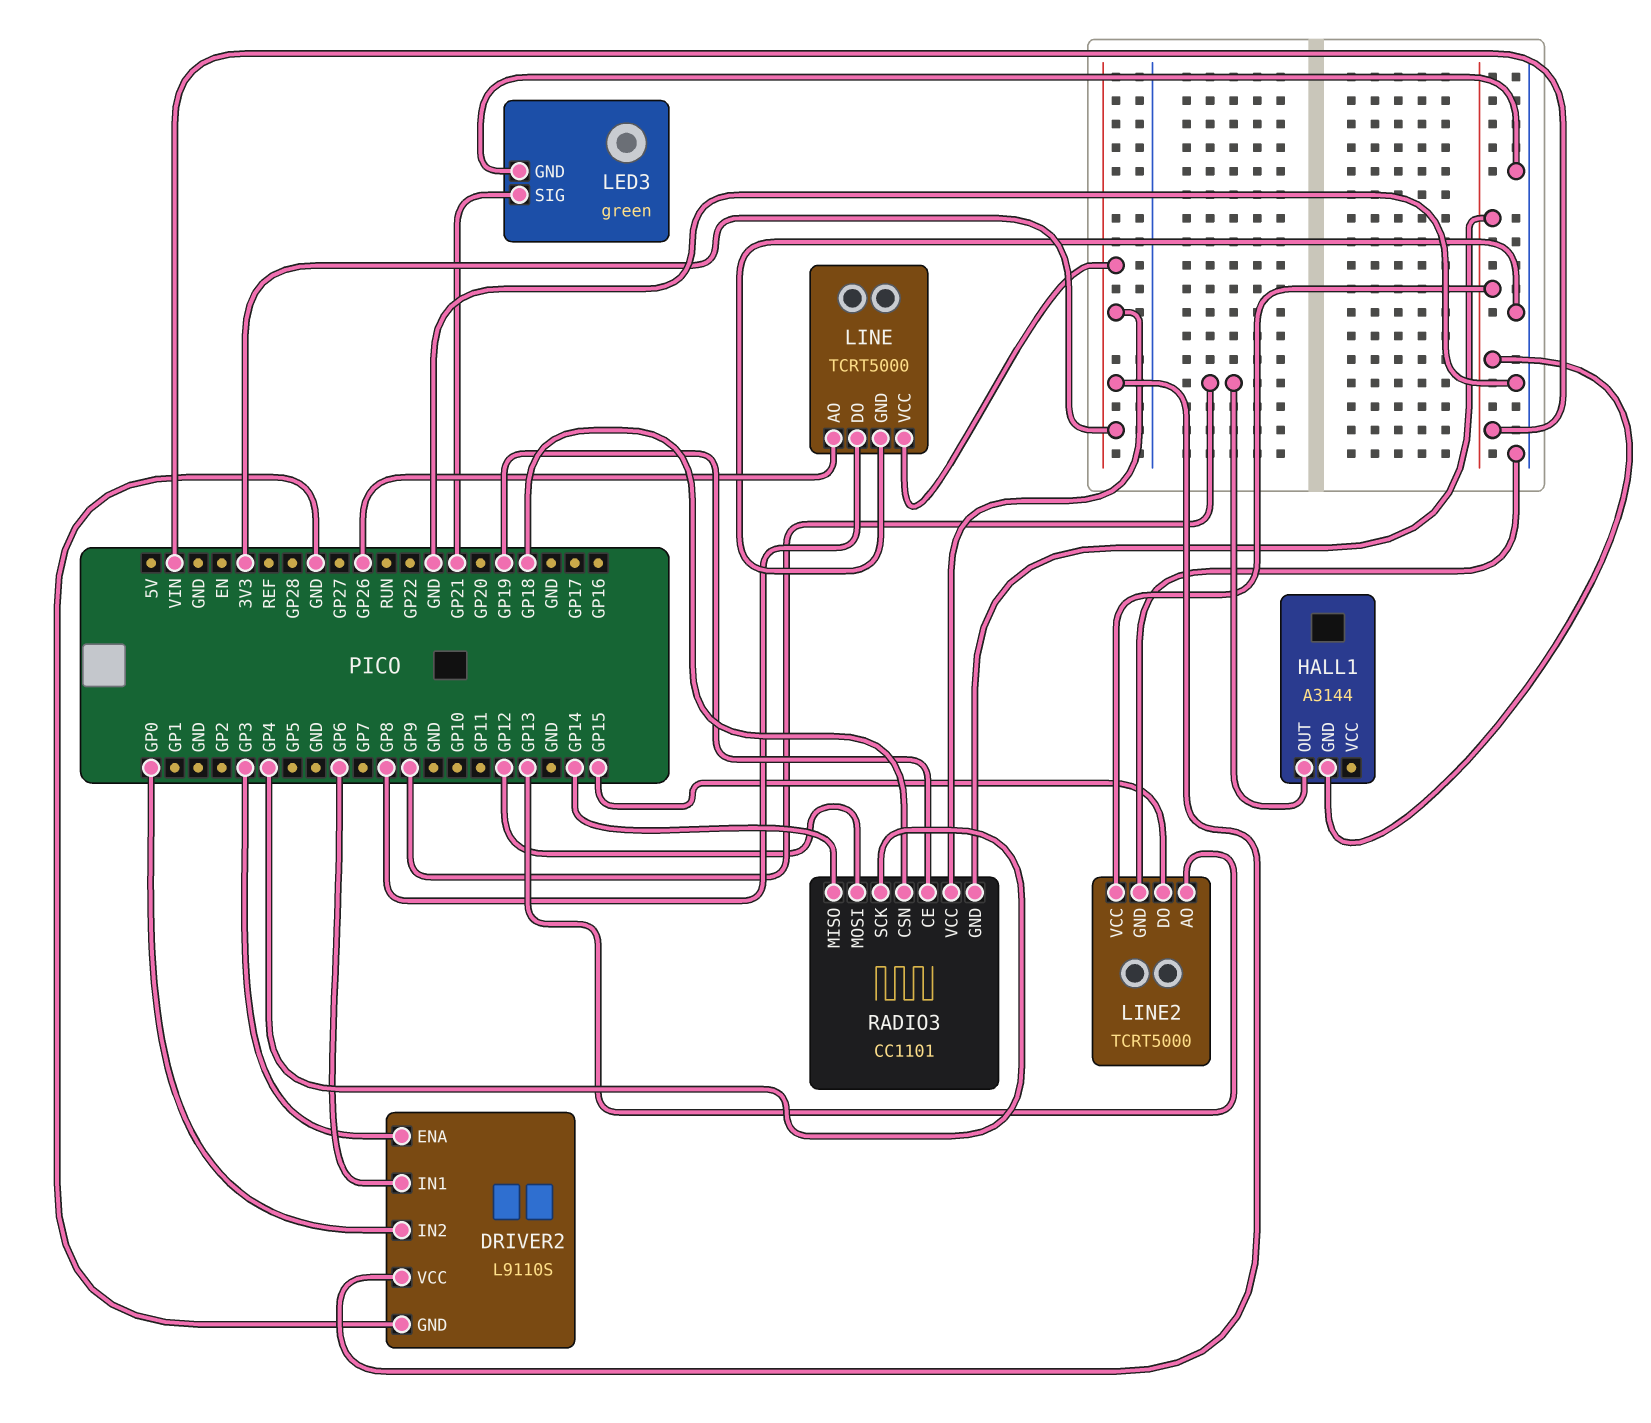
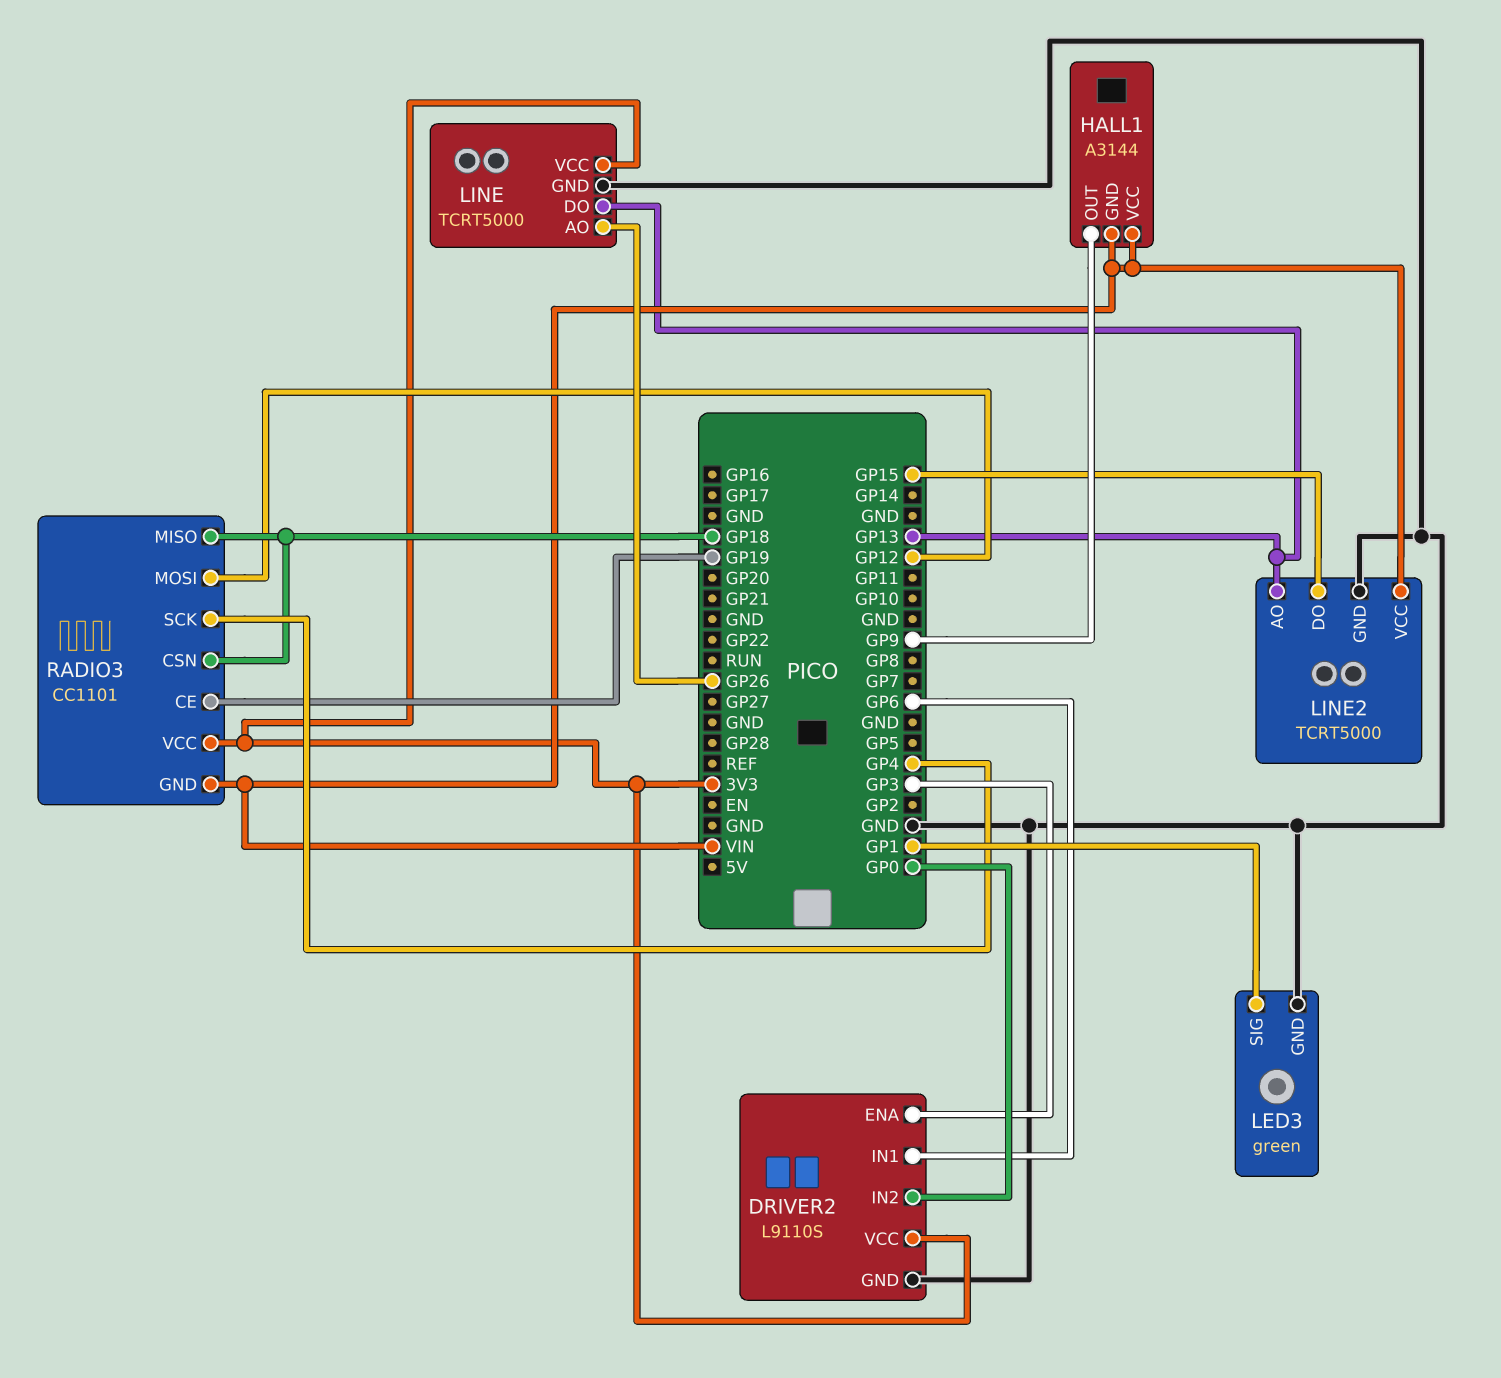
HALL1 pin VCC: none -> VIN
LED3 pin SIG: GP21 -> GP1
LINE pin DO: GP8 -> GP13
RADIO3 pin MISO: GP14 -> GP18

